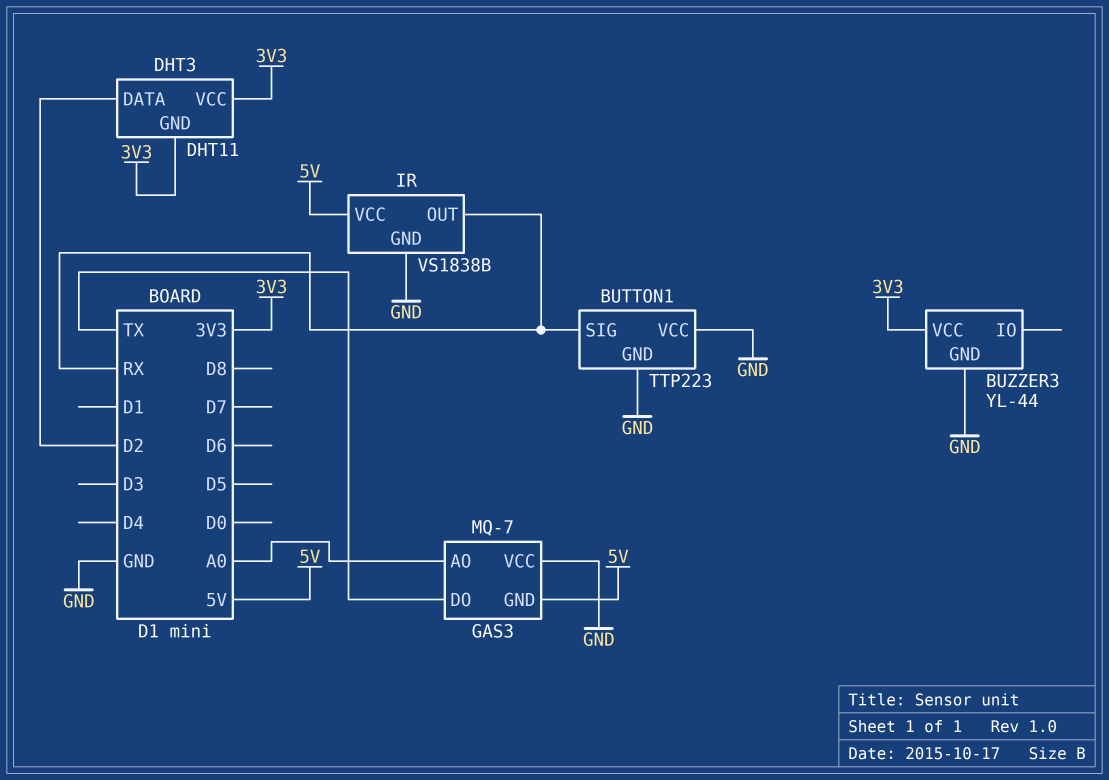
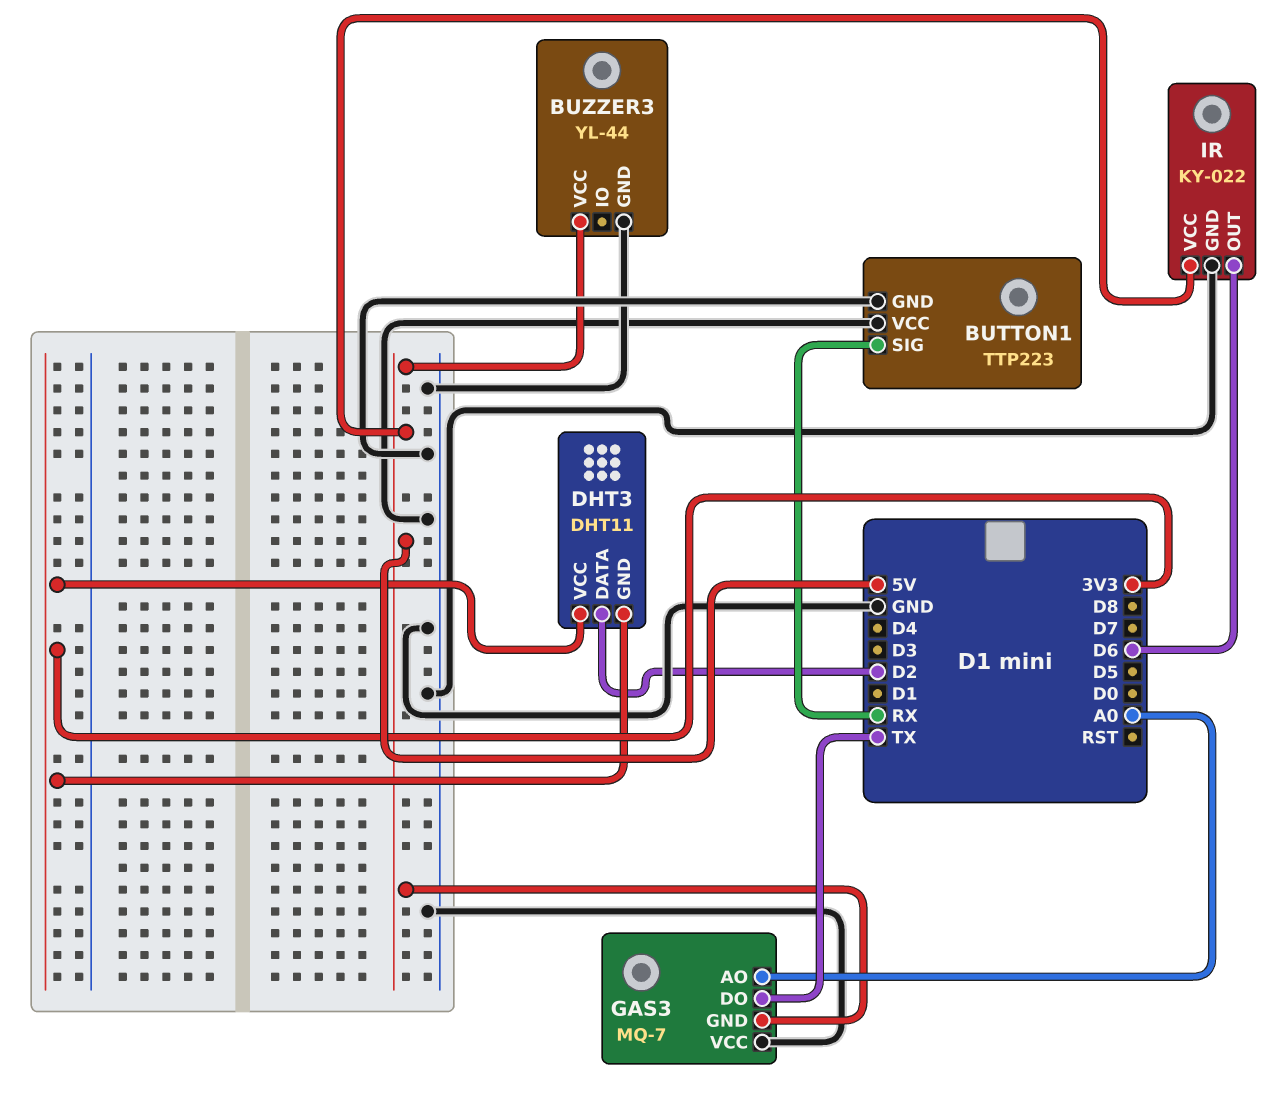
BUZZER3 pin VCC: 3V3 -> 5V
IR: VS1838B -> KY-022
IR pin OUT: RX -> D6

